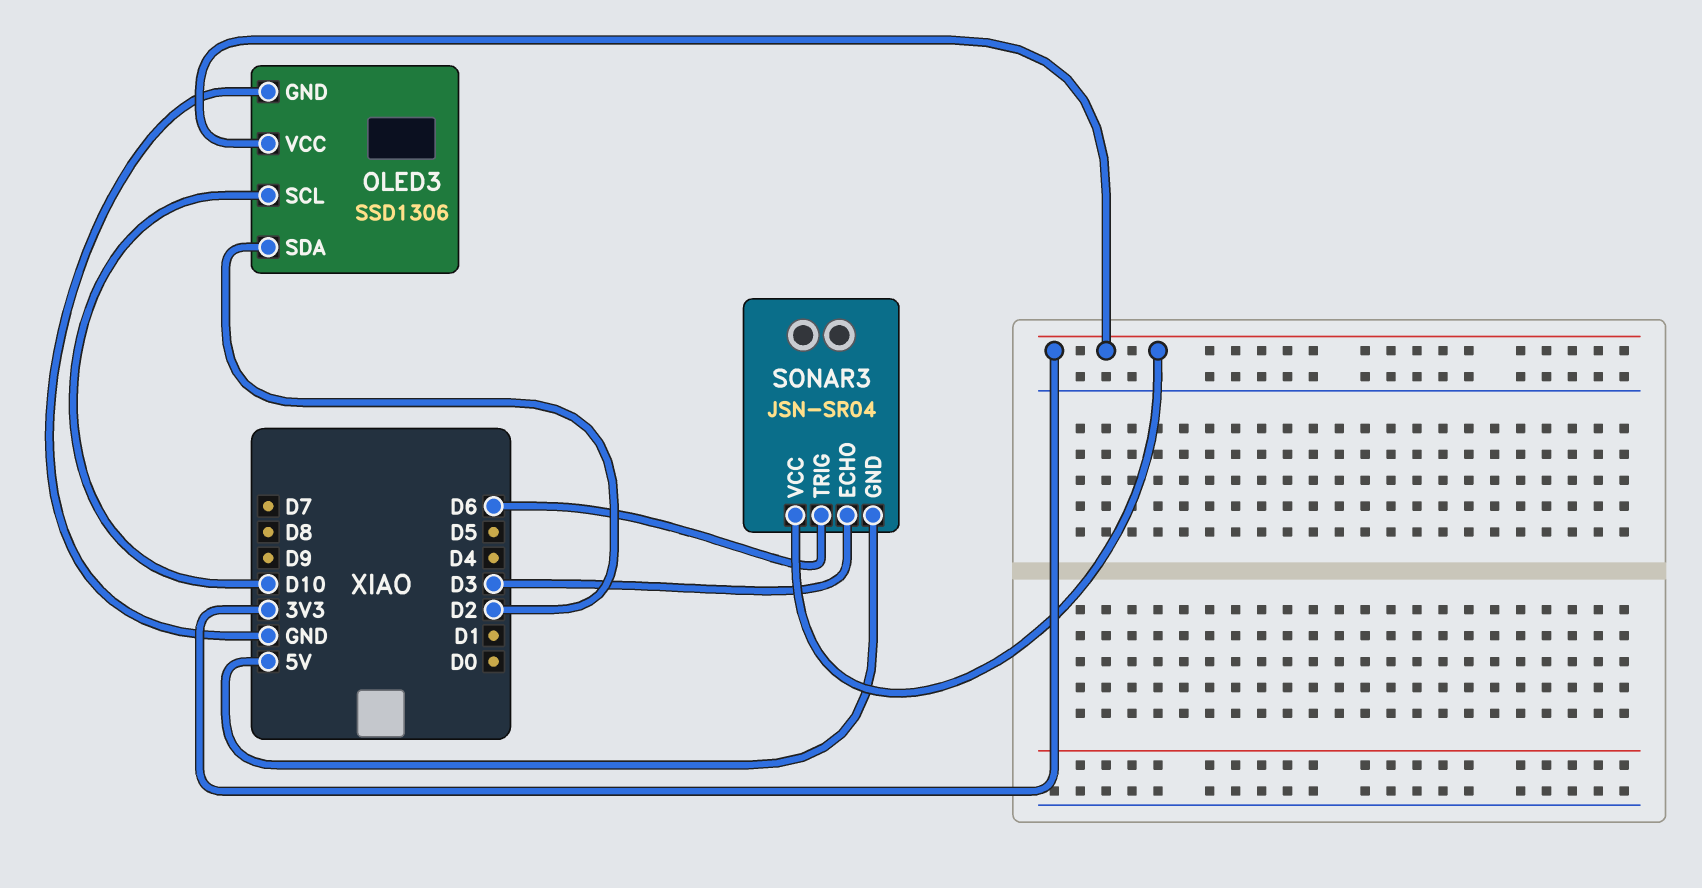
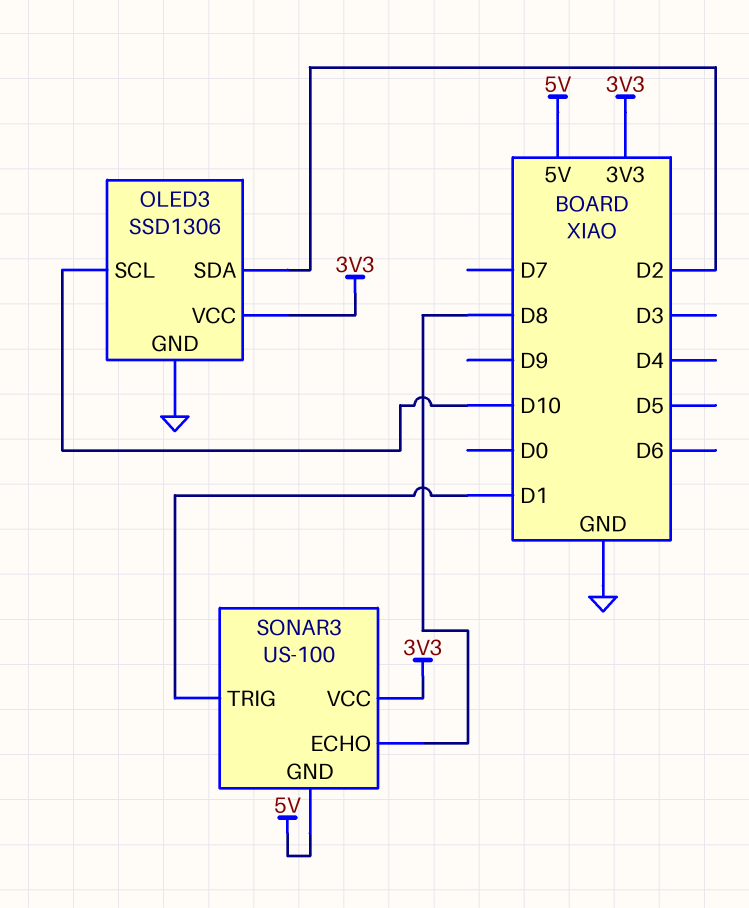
SONAR3: JSN-SR04 -> US-100
SONAR3 pin ECHO: D3 -> D8
SONAR3 pin TRIG: D6 -> D1

